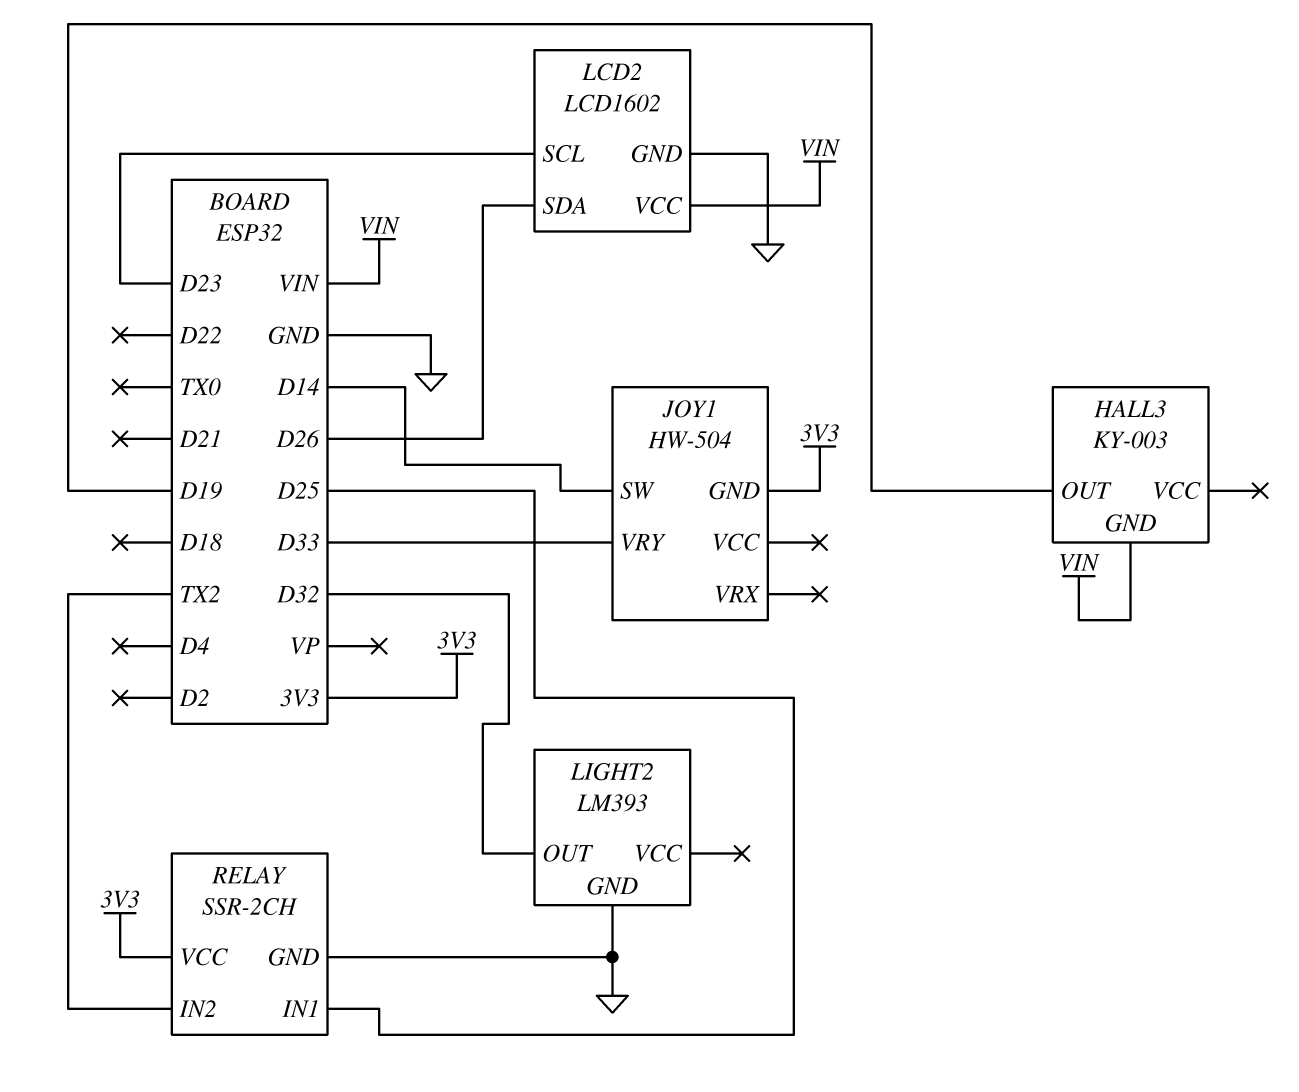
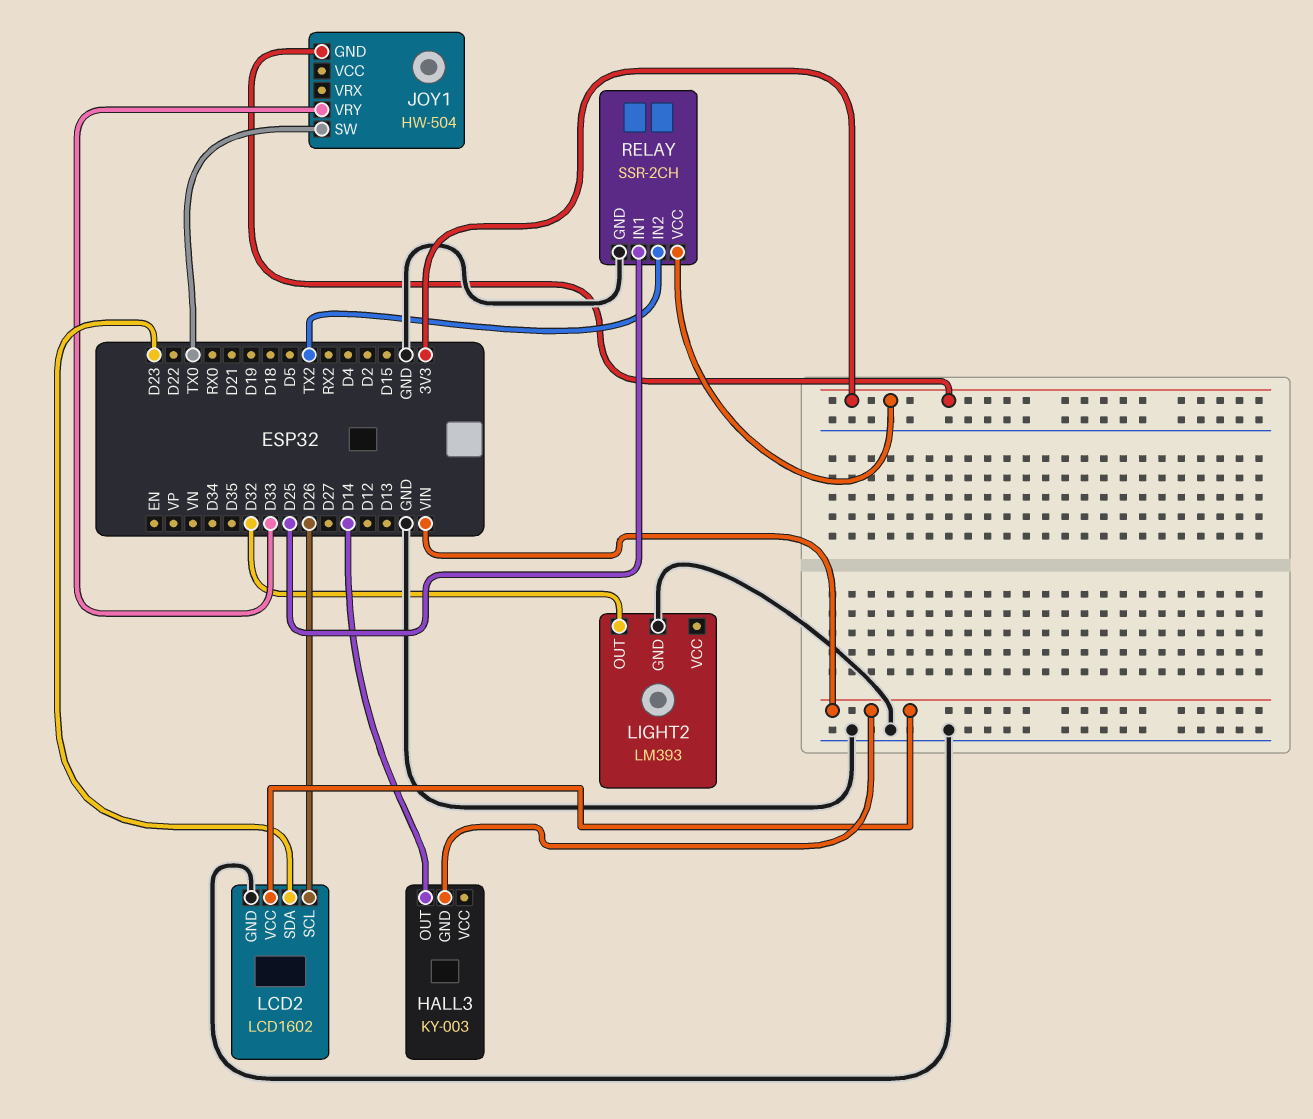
HALL3 pin OUT: D19 -> D14
JOY1 pin SW: D14 -> TX0
LCD2 pin SCL: D23 -> D26
LCD2 pin SDA: D26 -> D23

